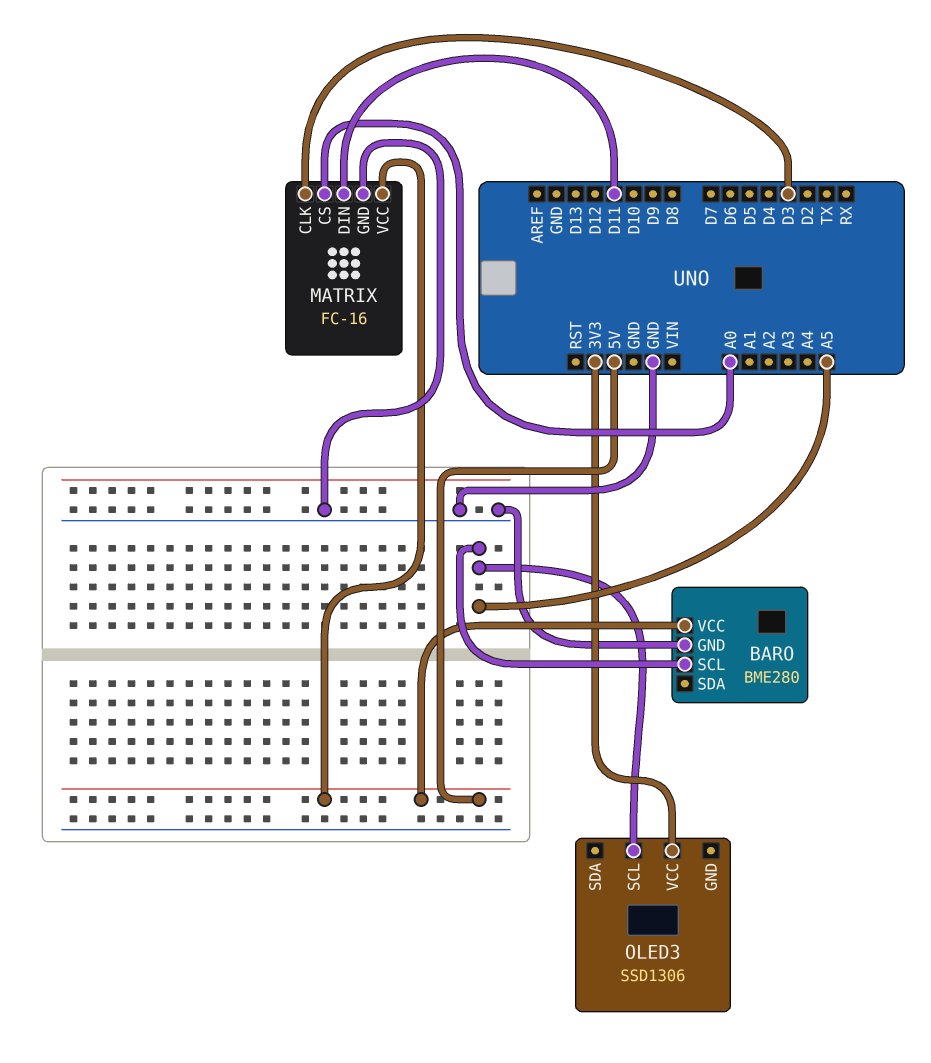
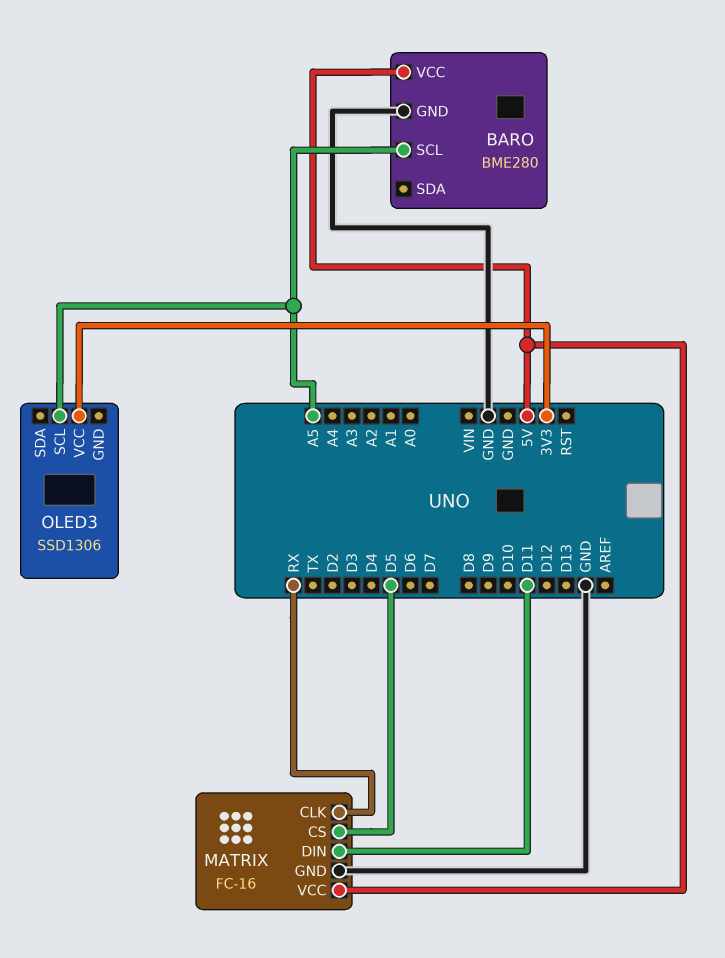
MATRIX pin CLK: D3 -> RX
MATRIX pin CS: A0 -> D5

